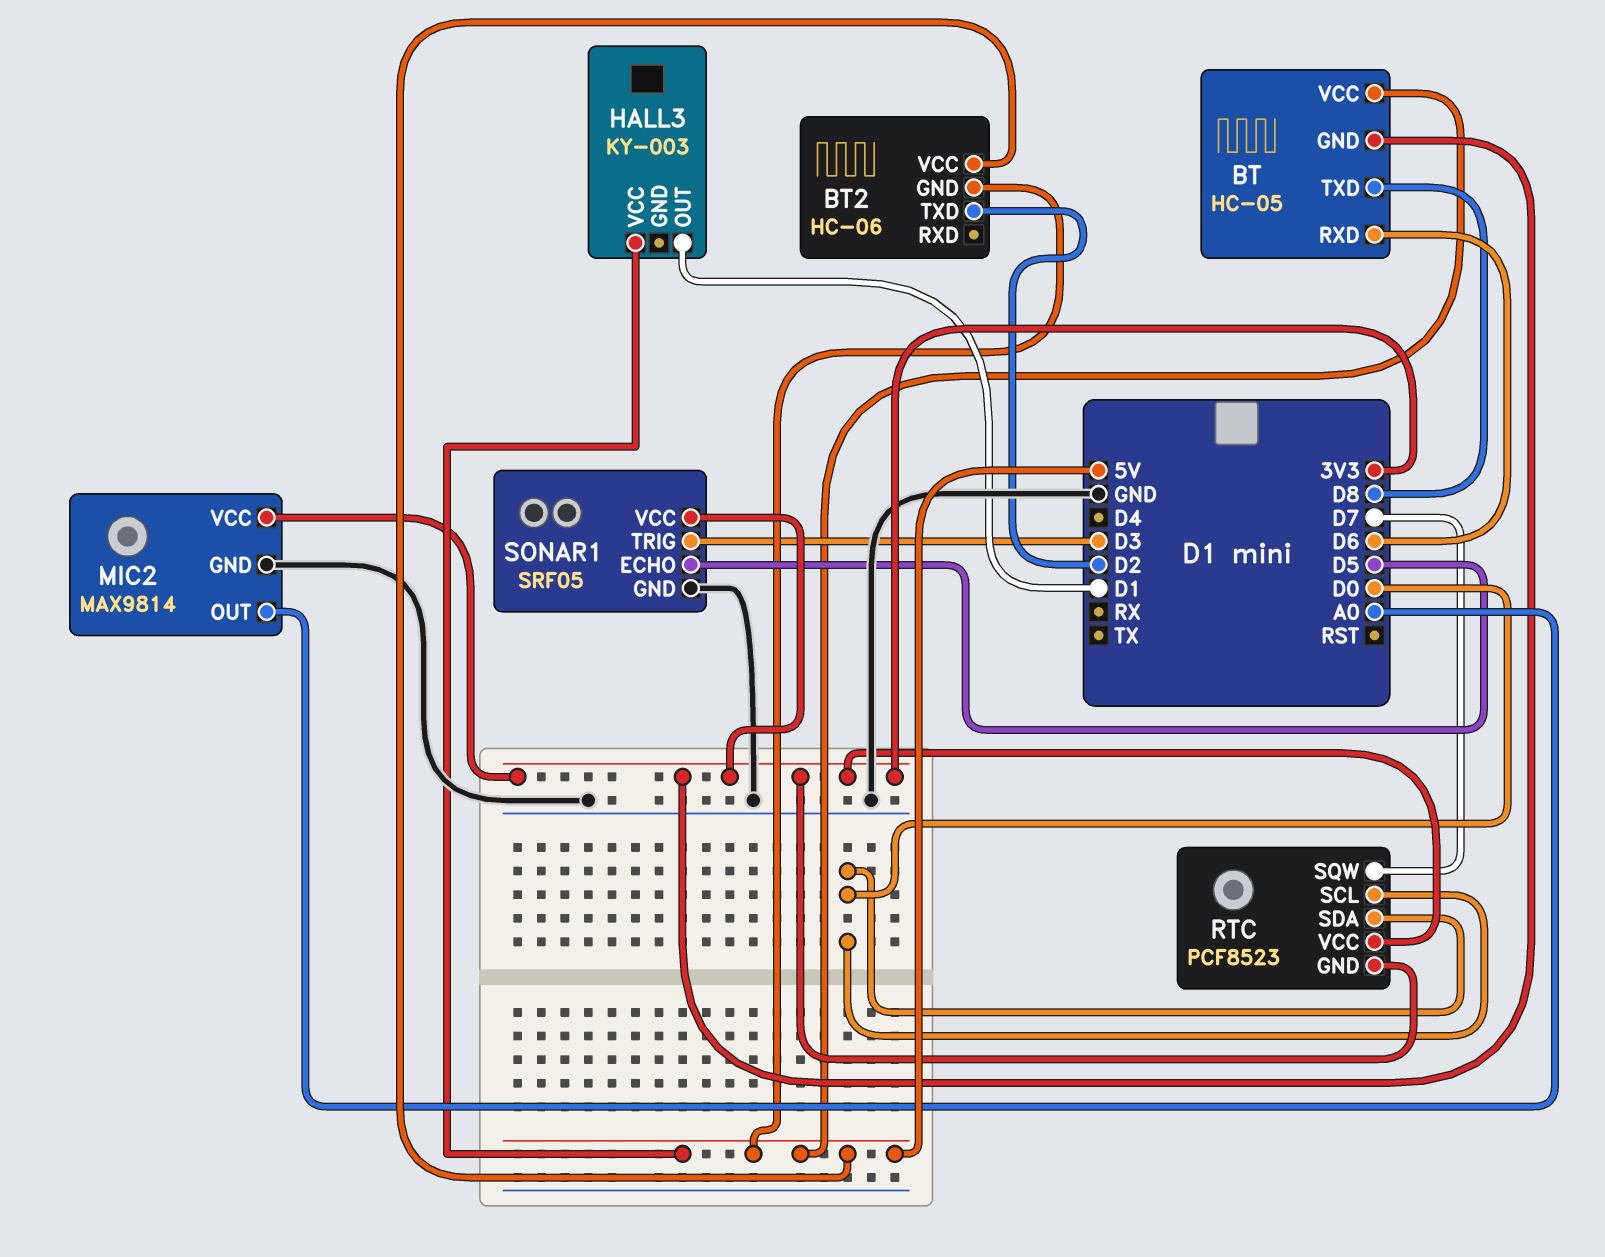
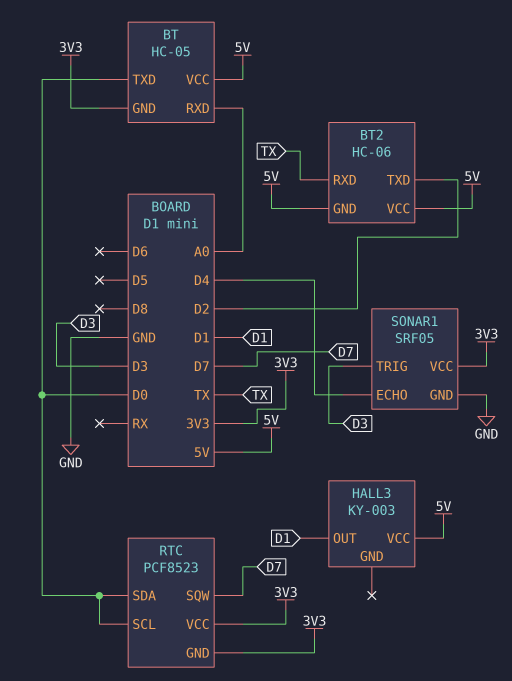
BT pin RXD: D6 -> A0
BT pin TXD: D8 -> D0
BT2 pin RXD: none -> TX
MIC2: MAX9814 -> none
MIC2 pin GND: GND -> none
MIC2 pin OUT: A0 -> none
MIC2 pin VCC: 3V3 -> none
SONAR1 pin ECHO: D5 -> D4

